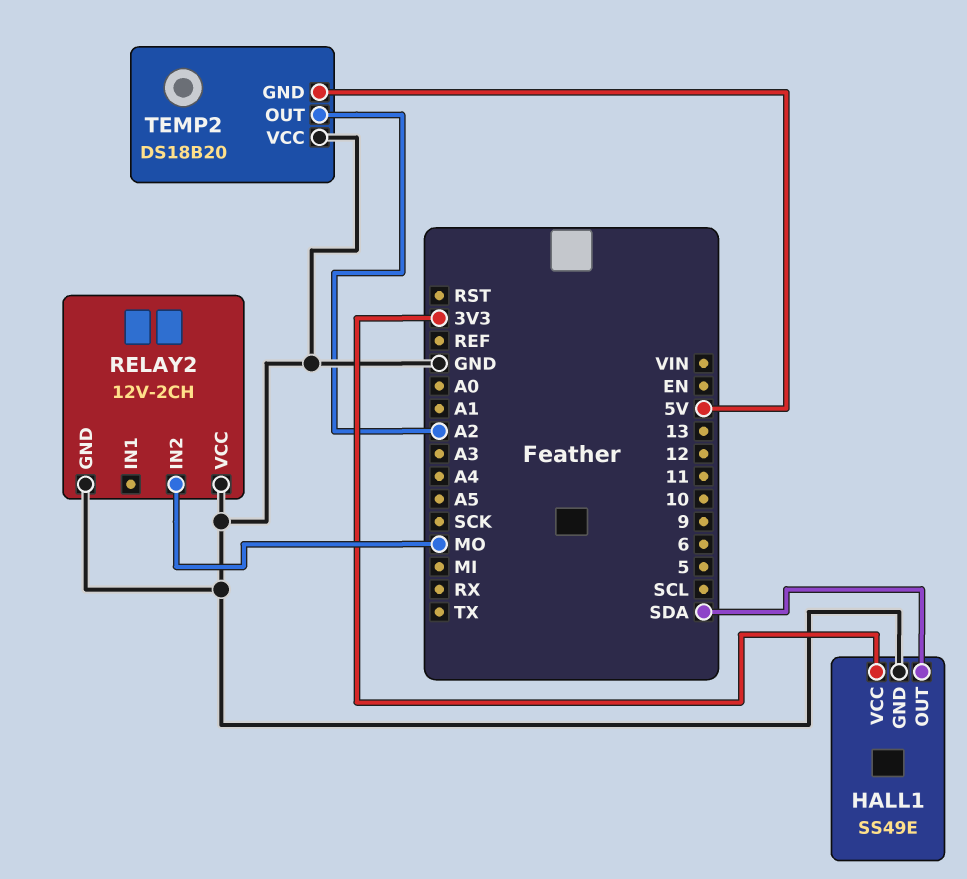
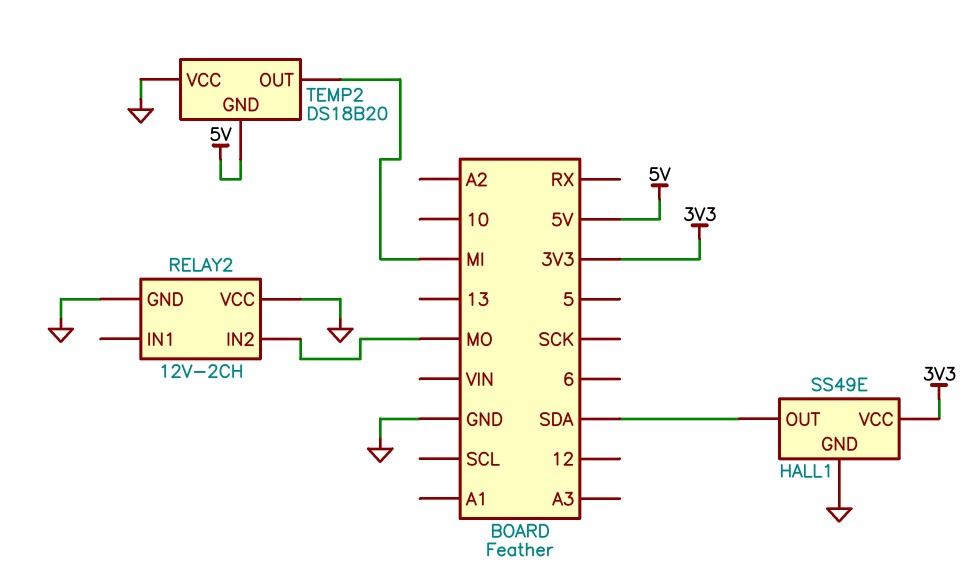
TEMP2 pin OUT: A2 -> MI

